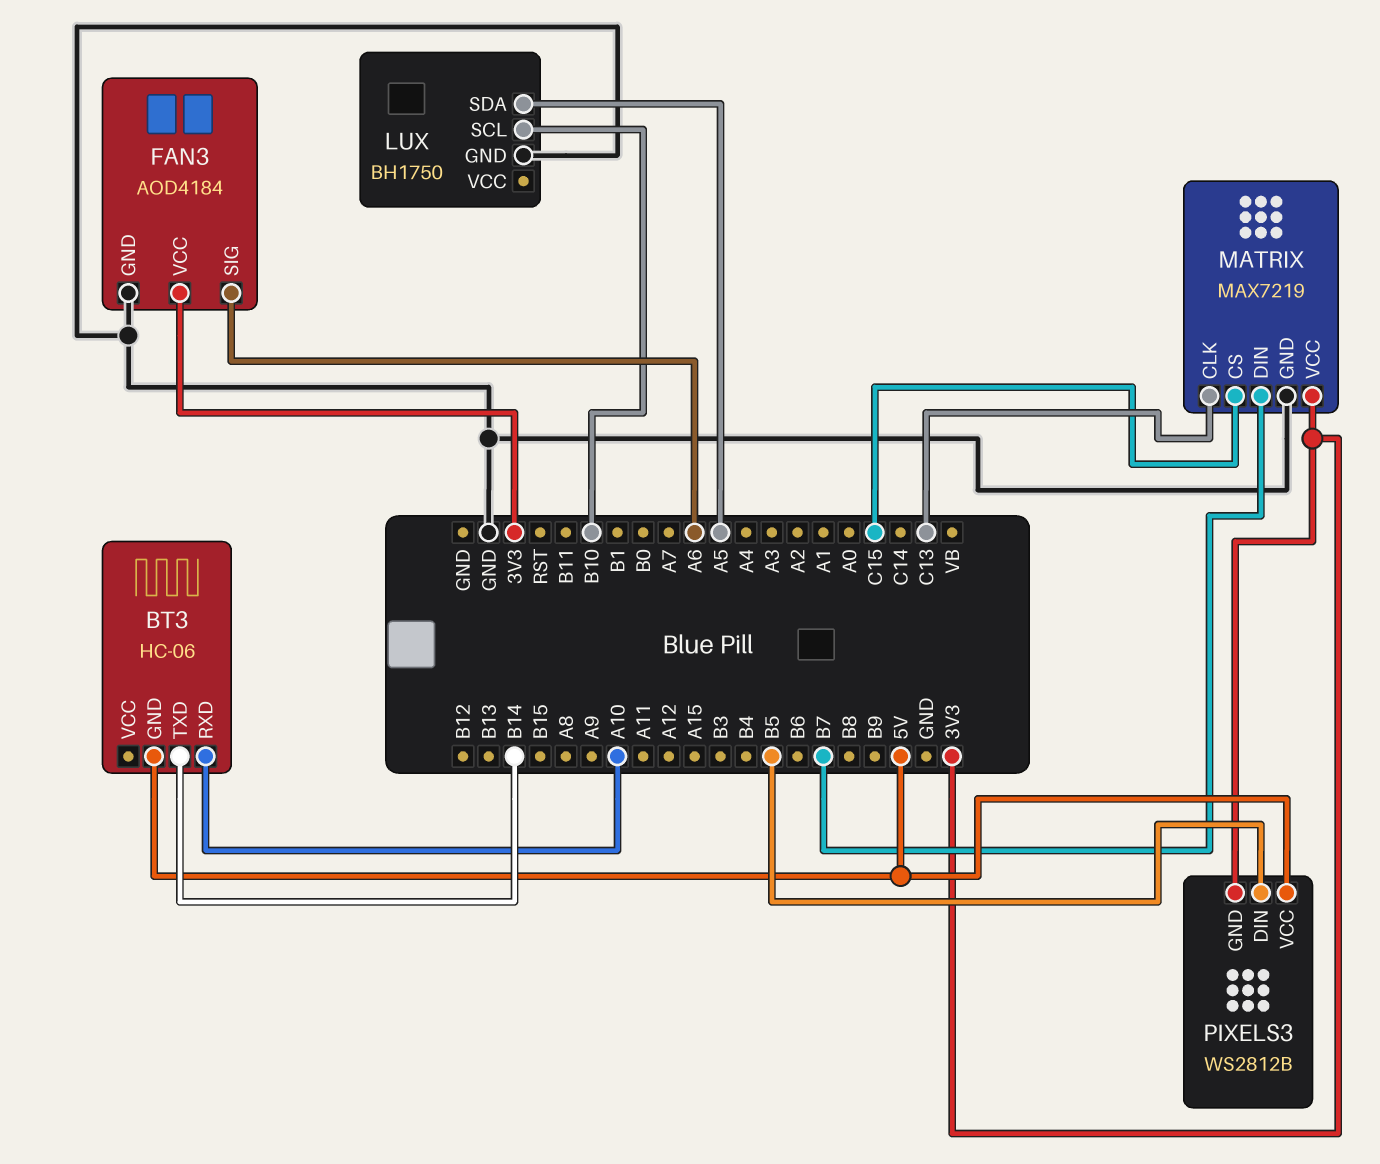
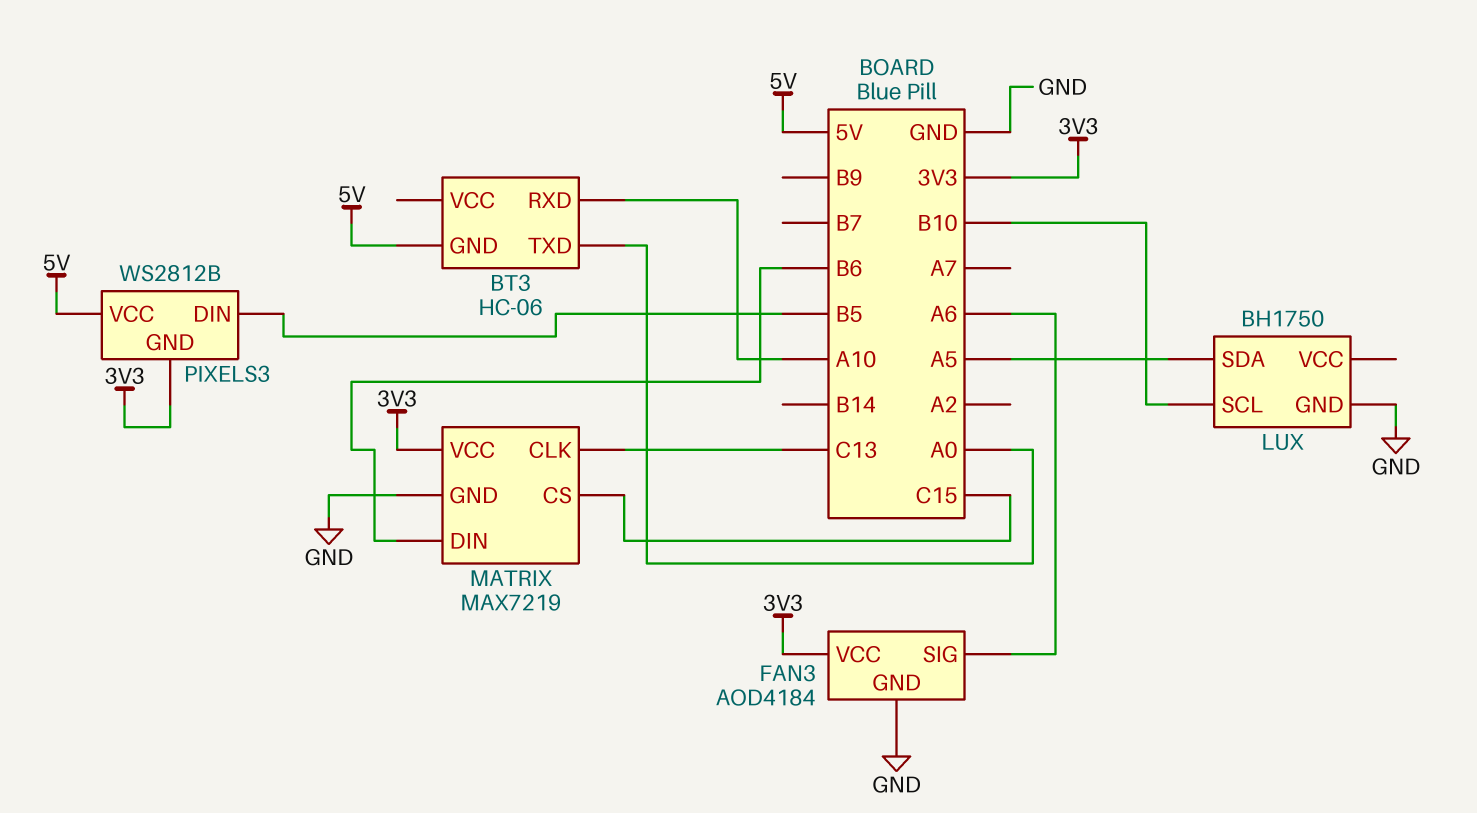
BT3 pin TXD: B14 -> A0
MATRIX pin DIN: B7 -> B6

